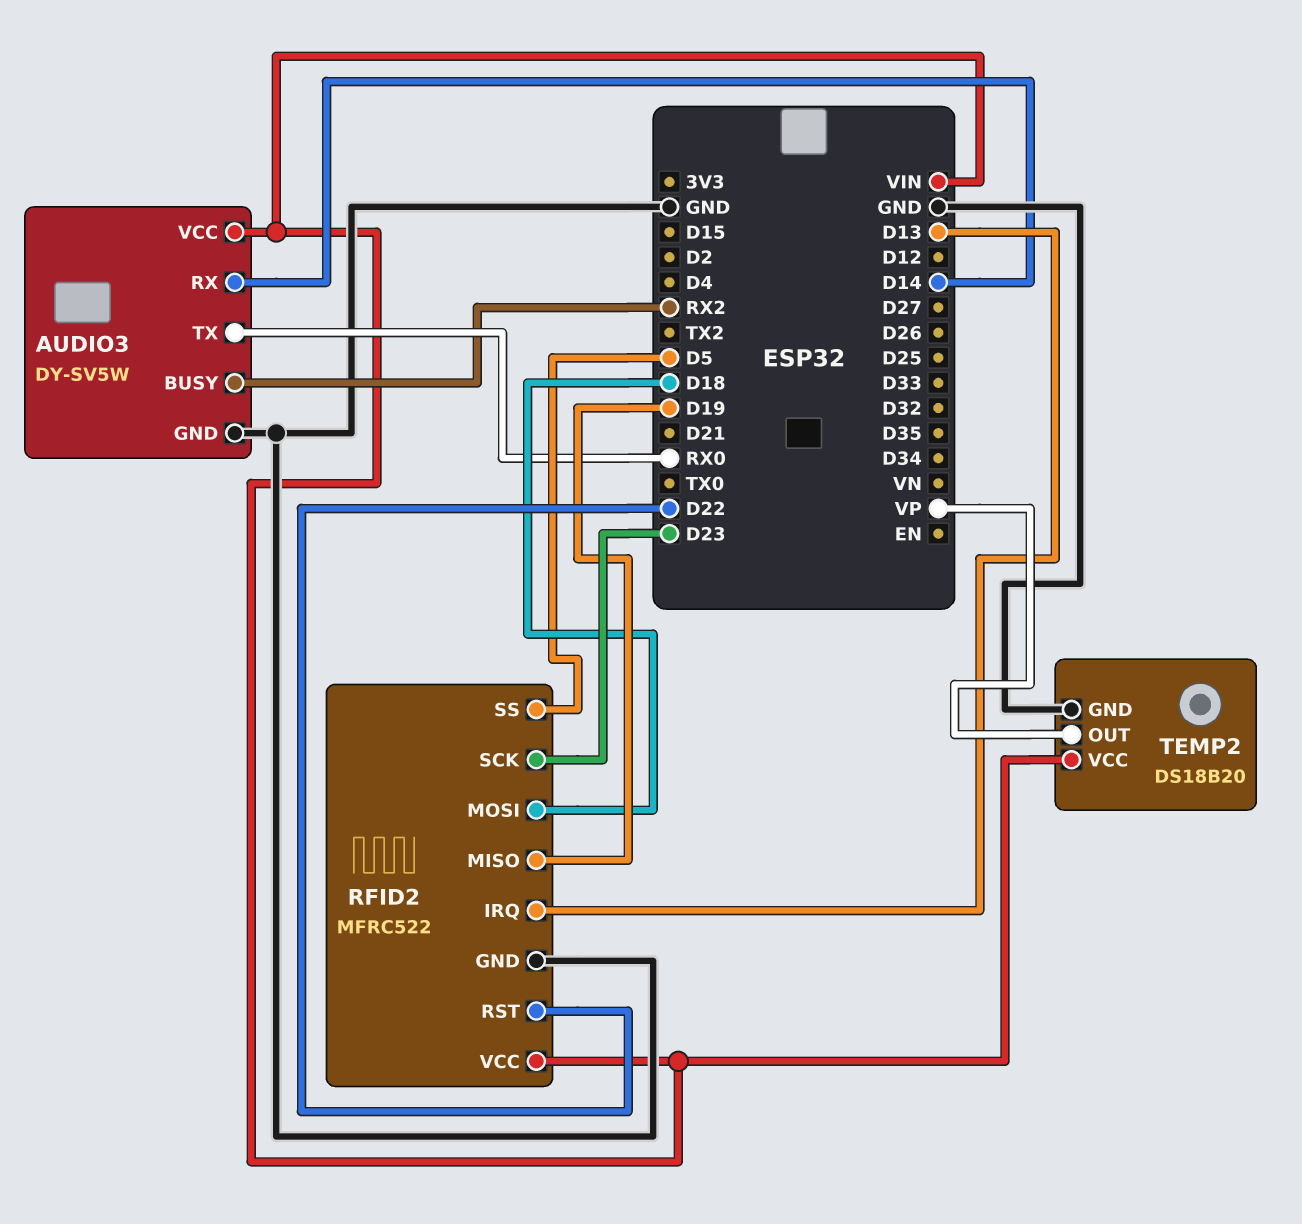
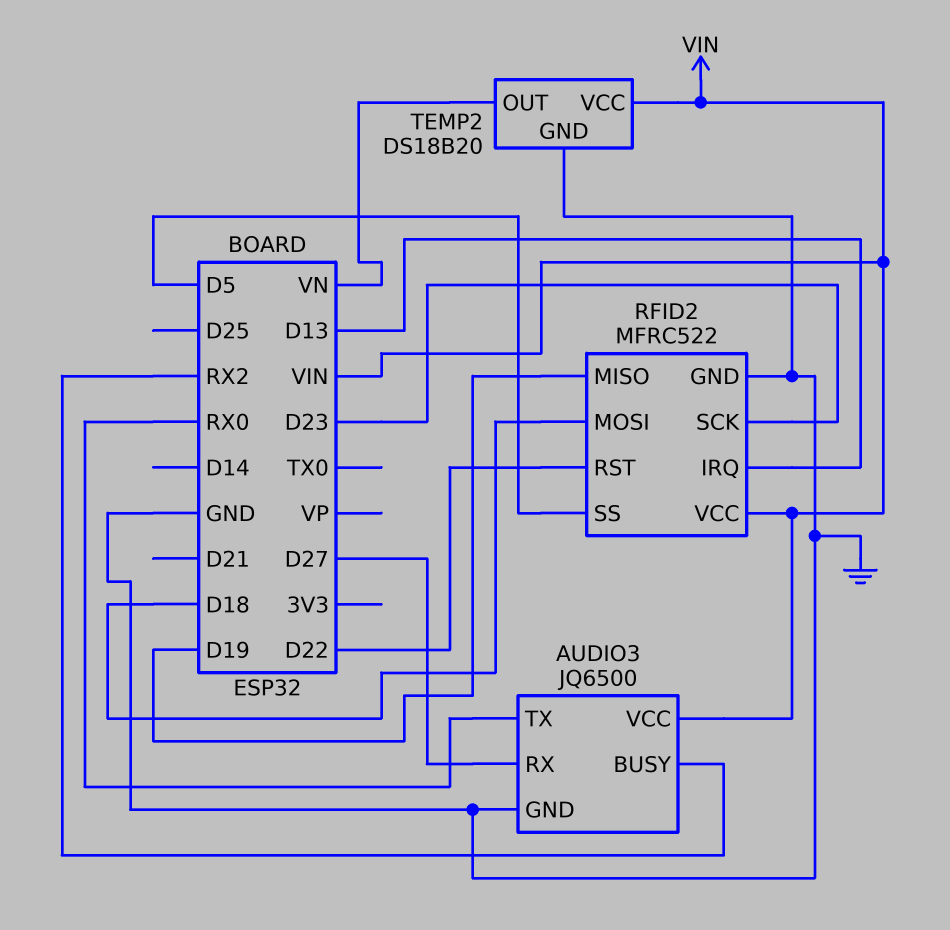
AUDIO3: DY-SV5W -> JQ6500
AUDIO3 pin RX: D14 -> D27
TEMP2 pin OUT: VP -> VN

